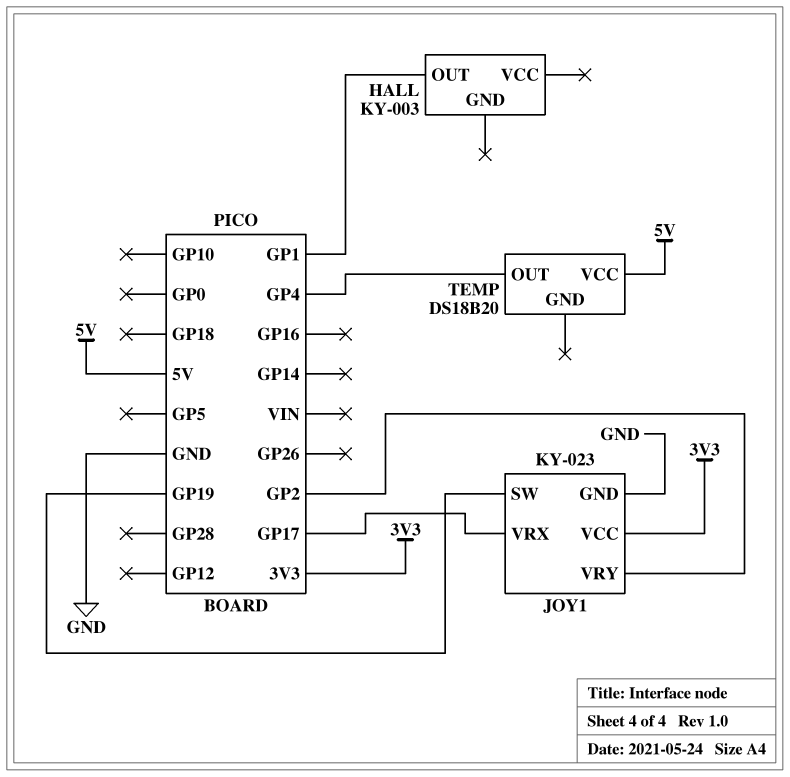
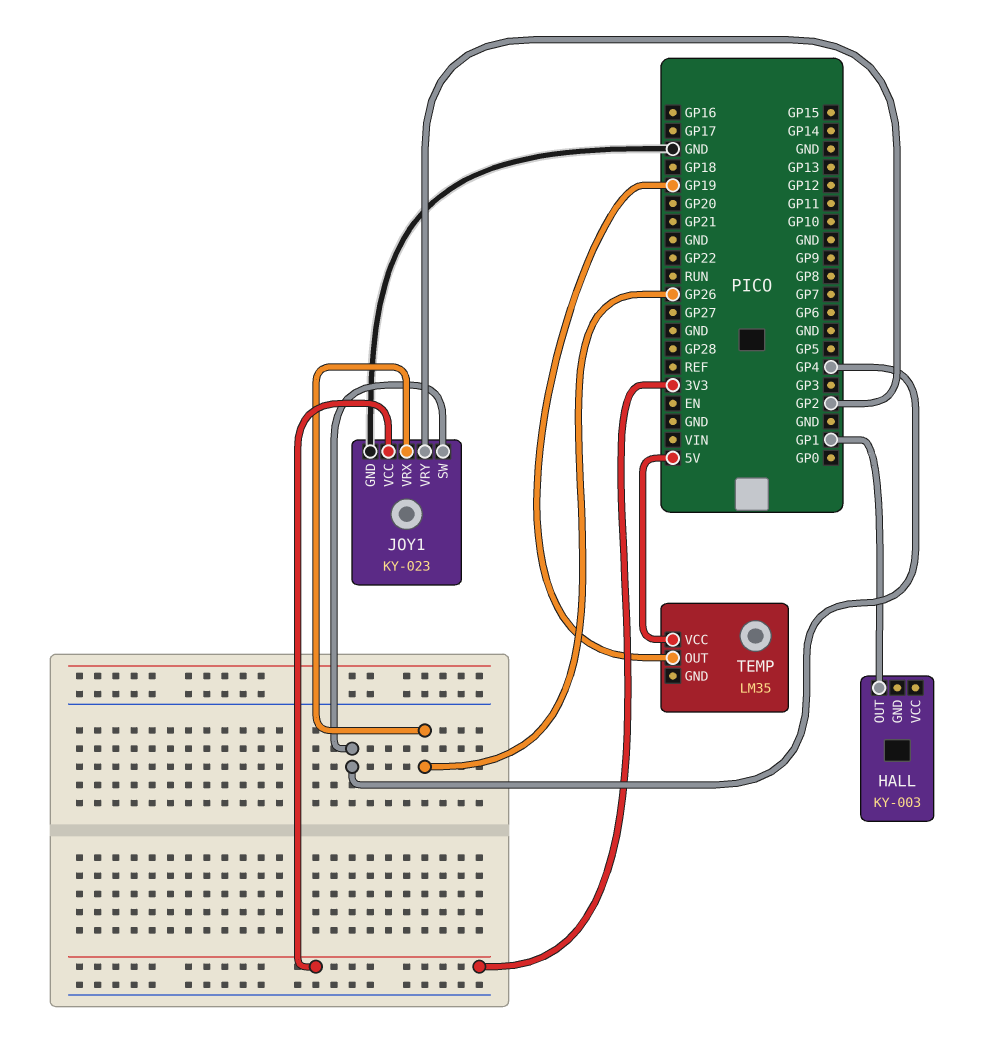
JOY1 pin SW: GP19 -> GP4
JOY1 pin VRX: GP17 -> GP26
TEMP: DS18B20 -> LM35
TEMP pin OUT: GP4 -> GP19

